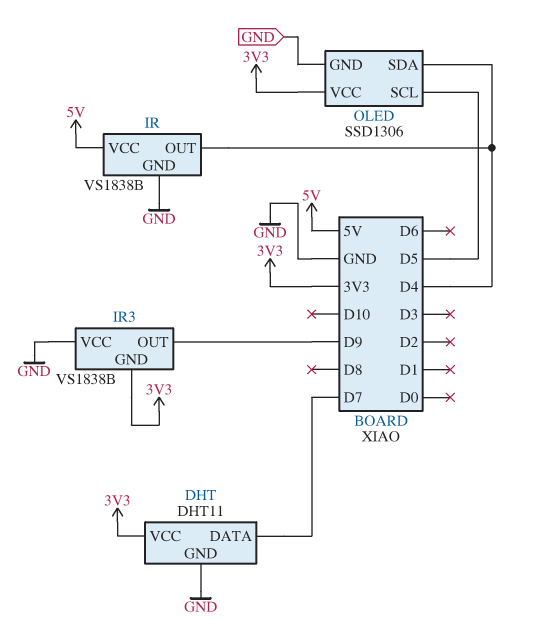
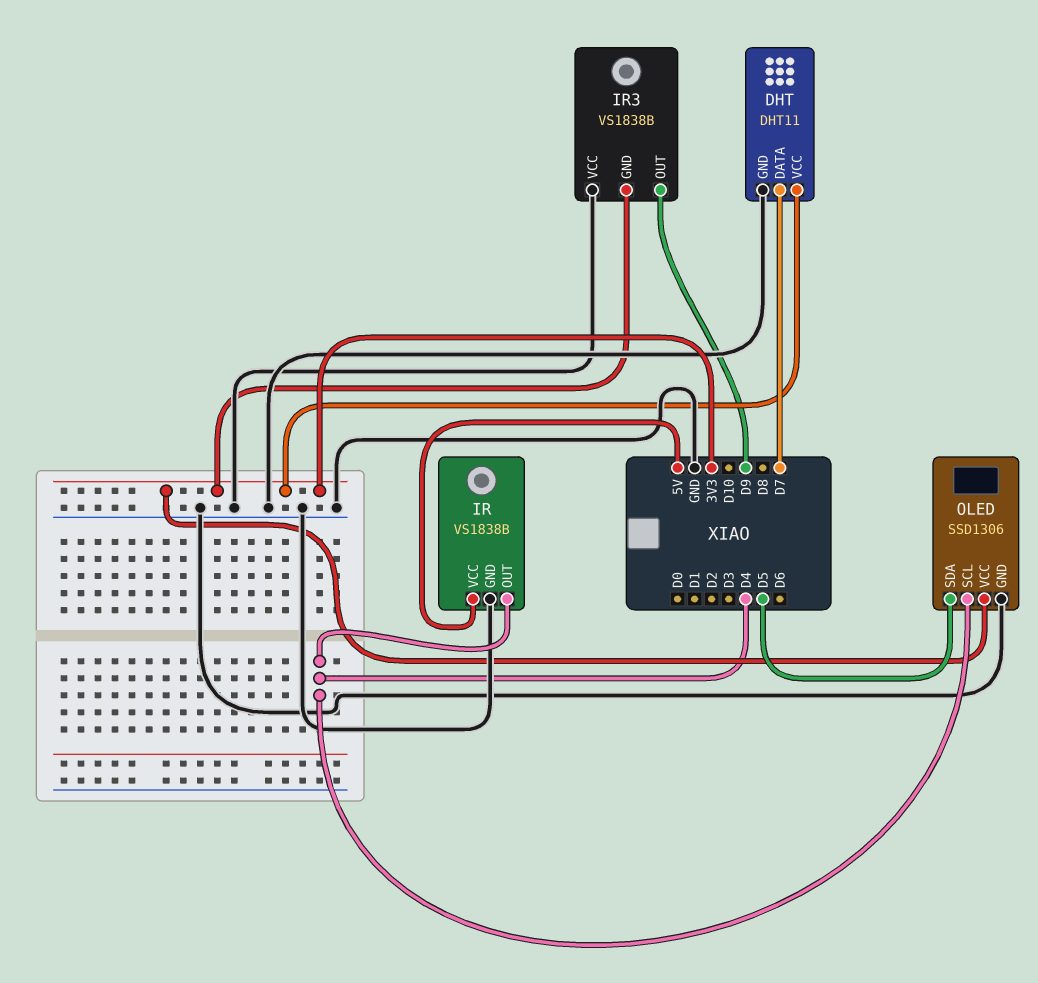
OLED pin SCL: D5 -> D4
OLED pin SDA: D4 -> D5

